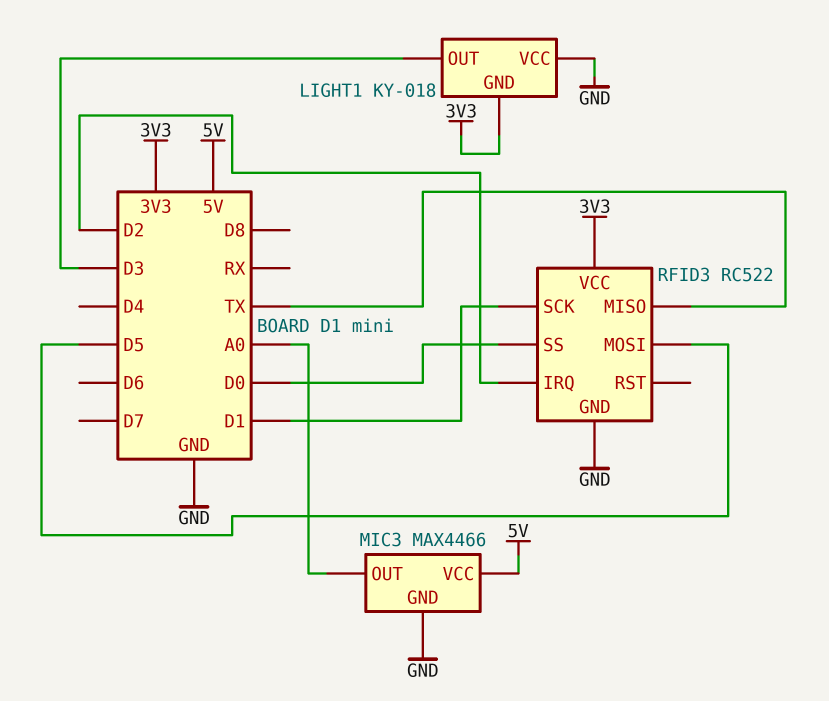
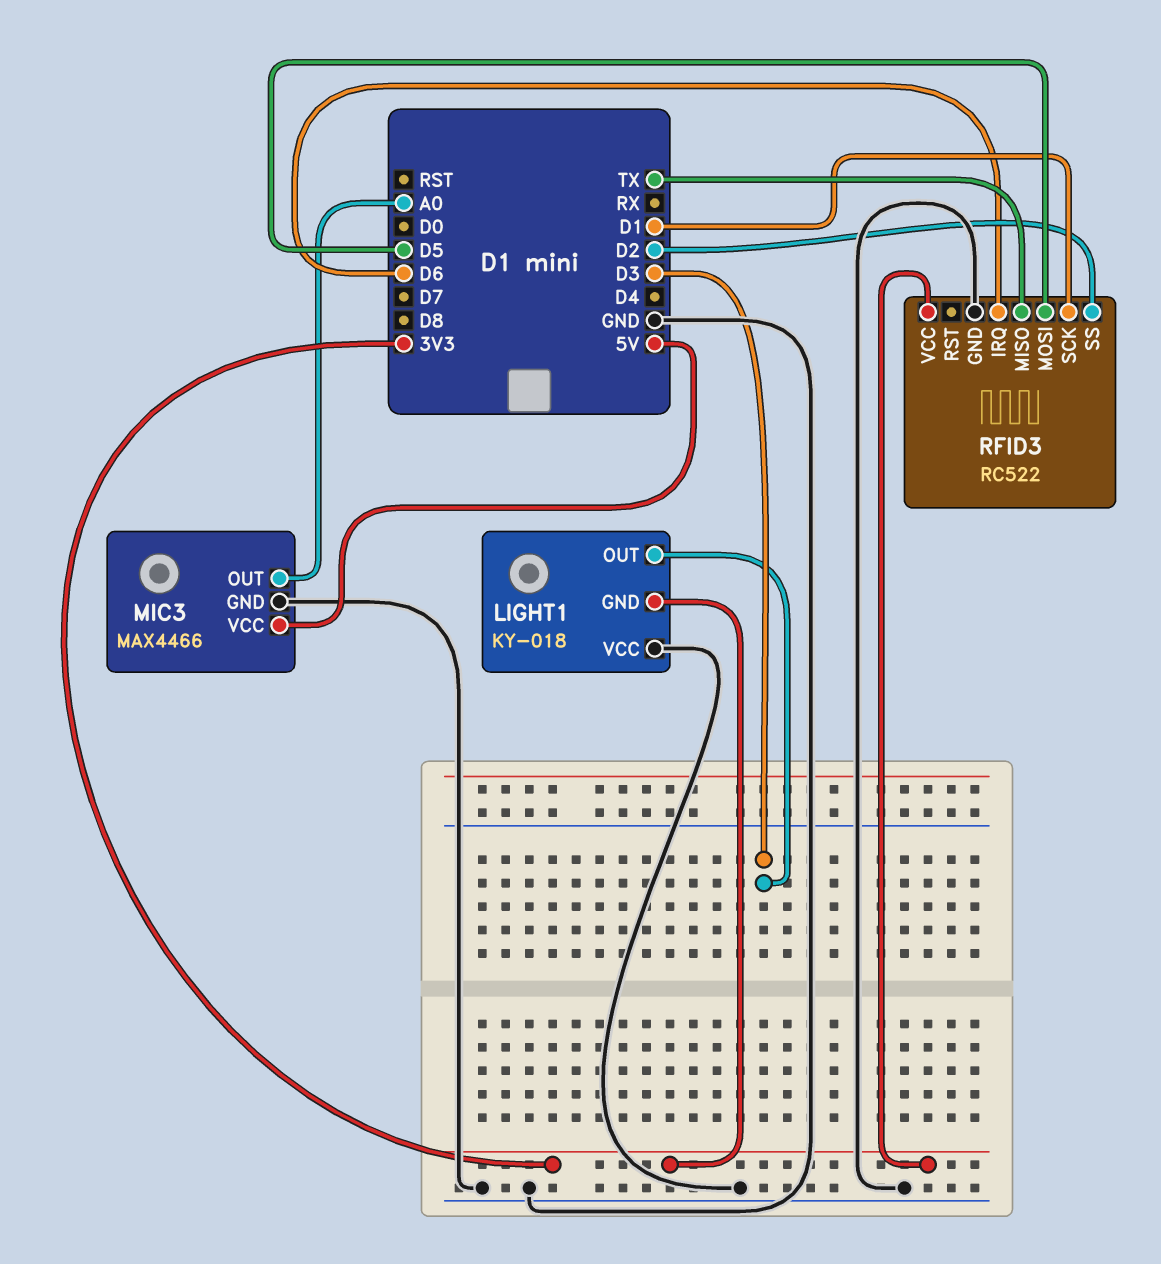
RFID3 pin IRQ: D2 -> D6
RFID3 pin SS: D0 -> D2

